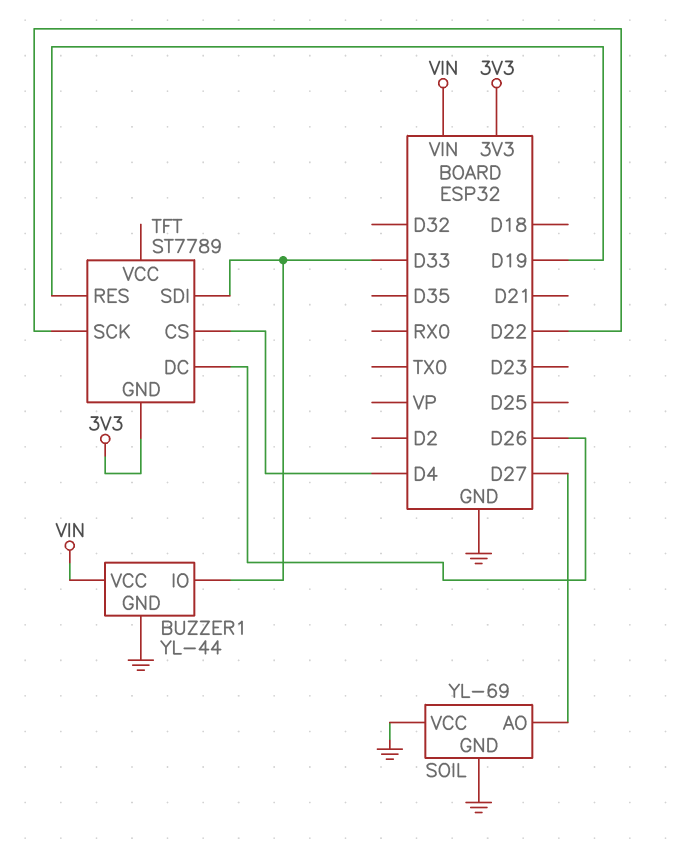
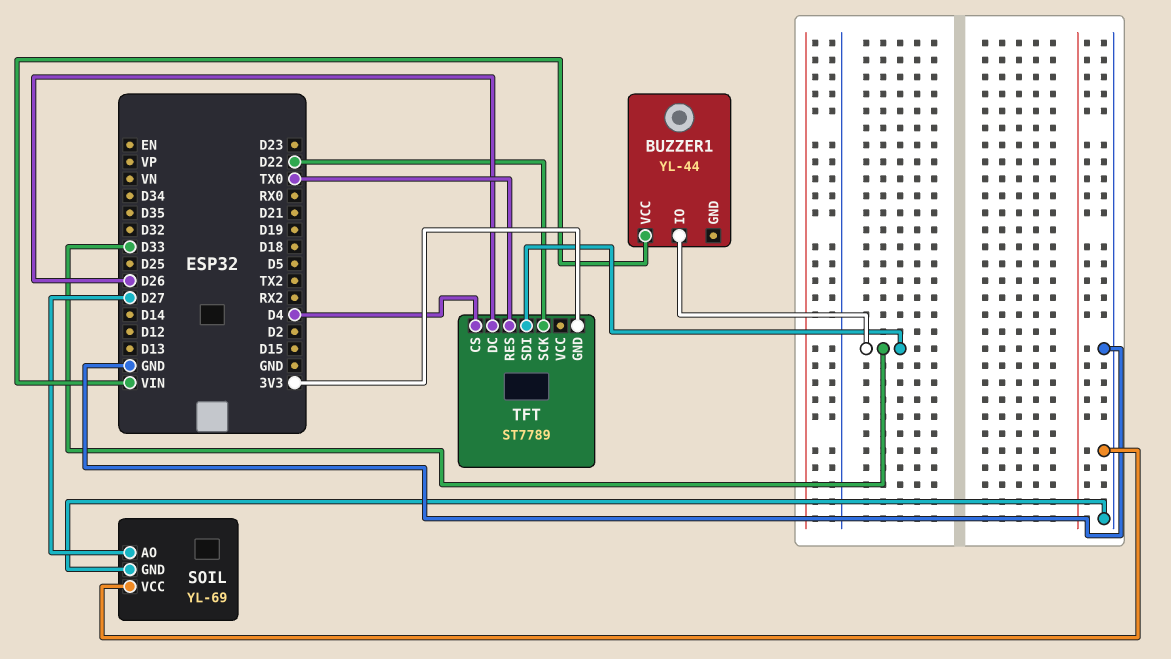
BUZZER1 pin GND: GND -> none
TFT pin RES: D19 -> TX0

